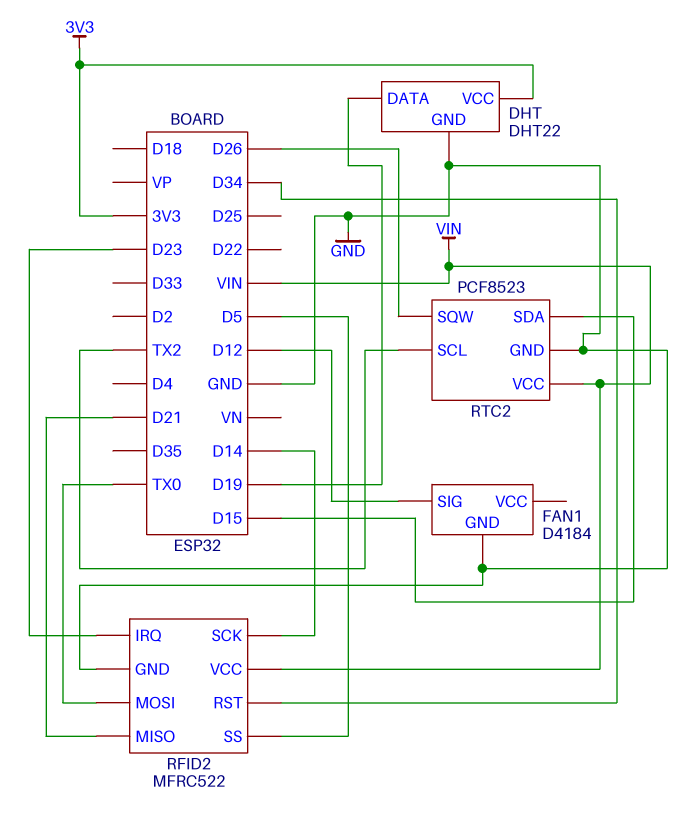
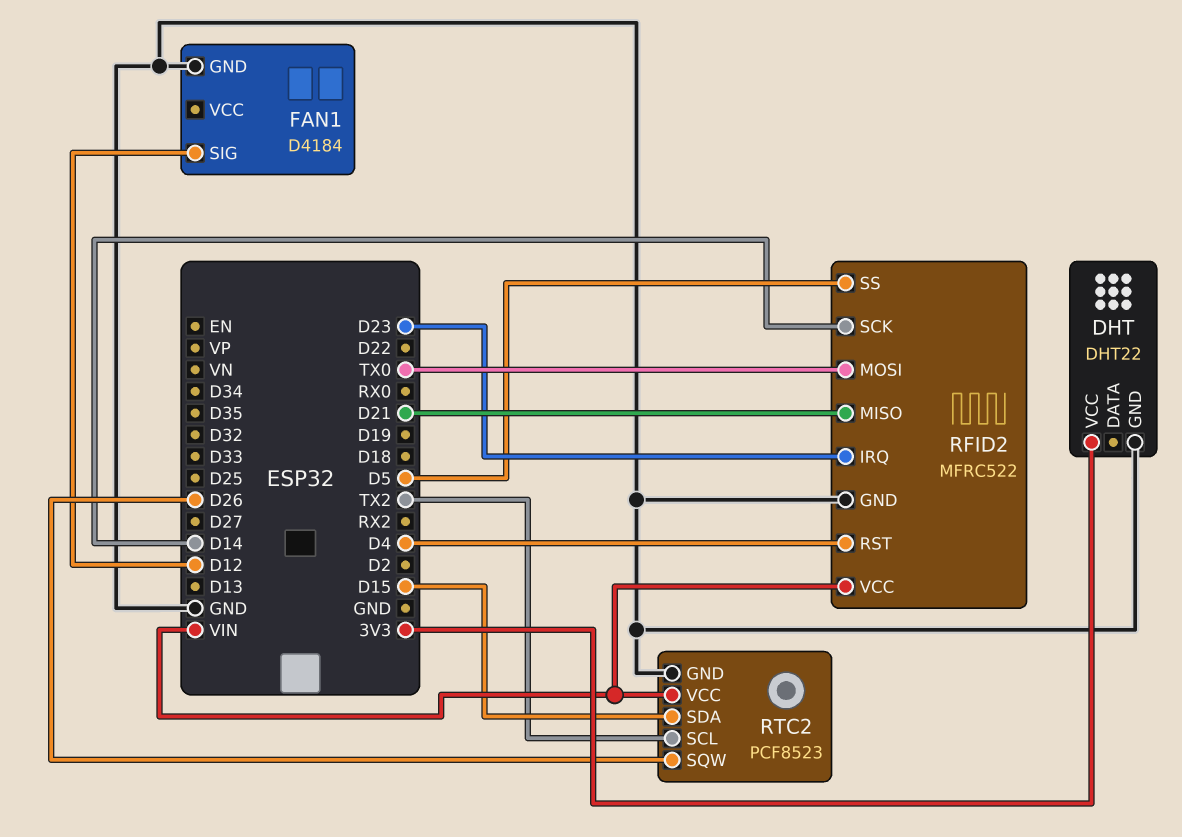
DHT pin DATA: D19 -> none
RFID2 pin RST: D34 -> D4

